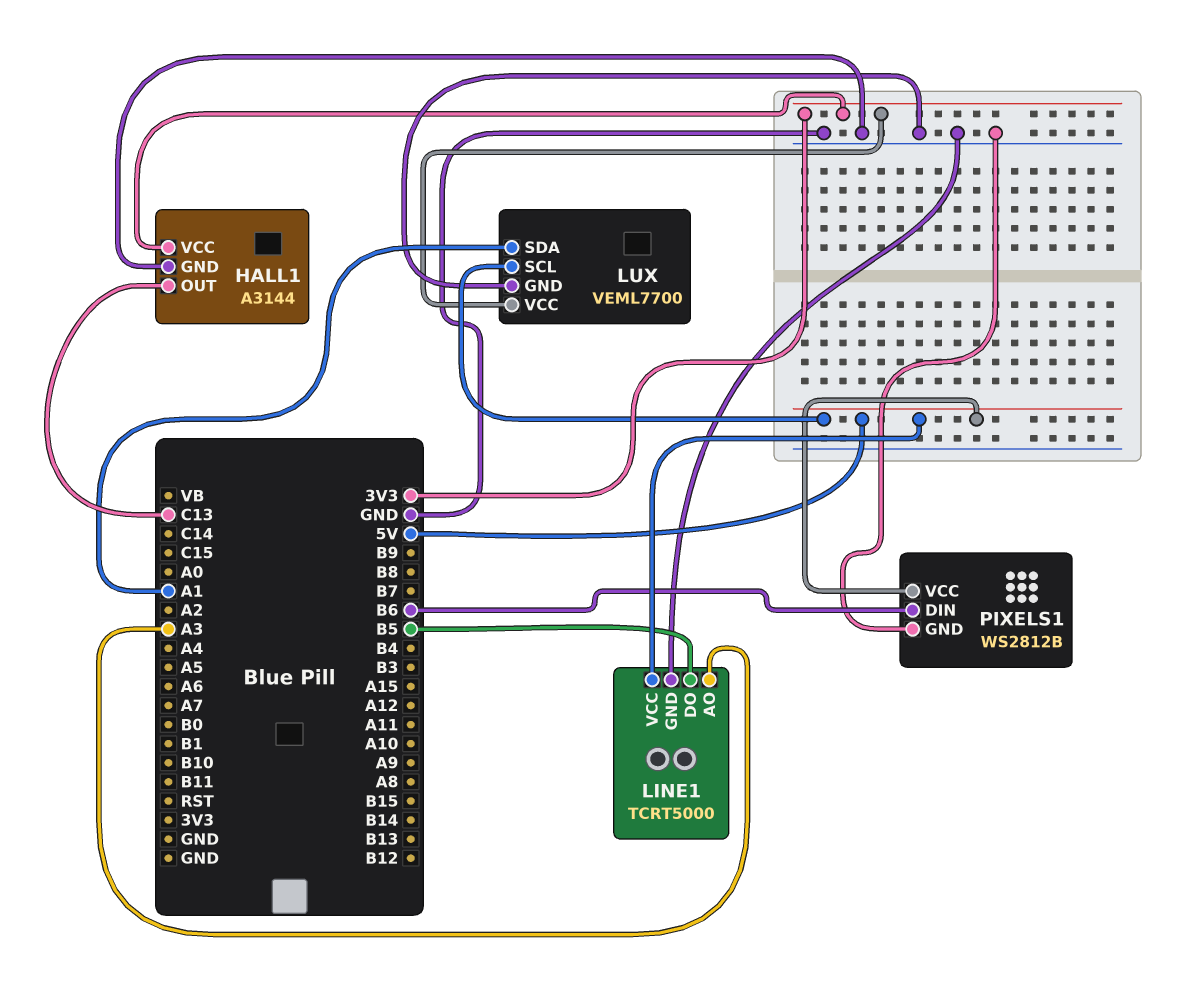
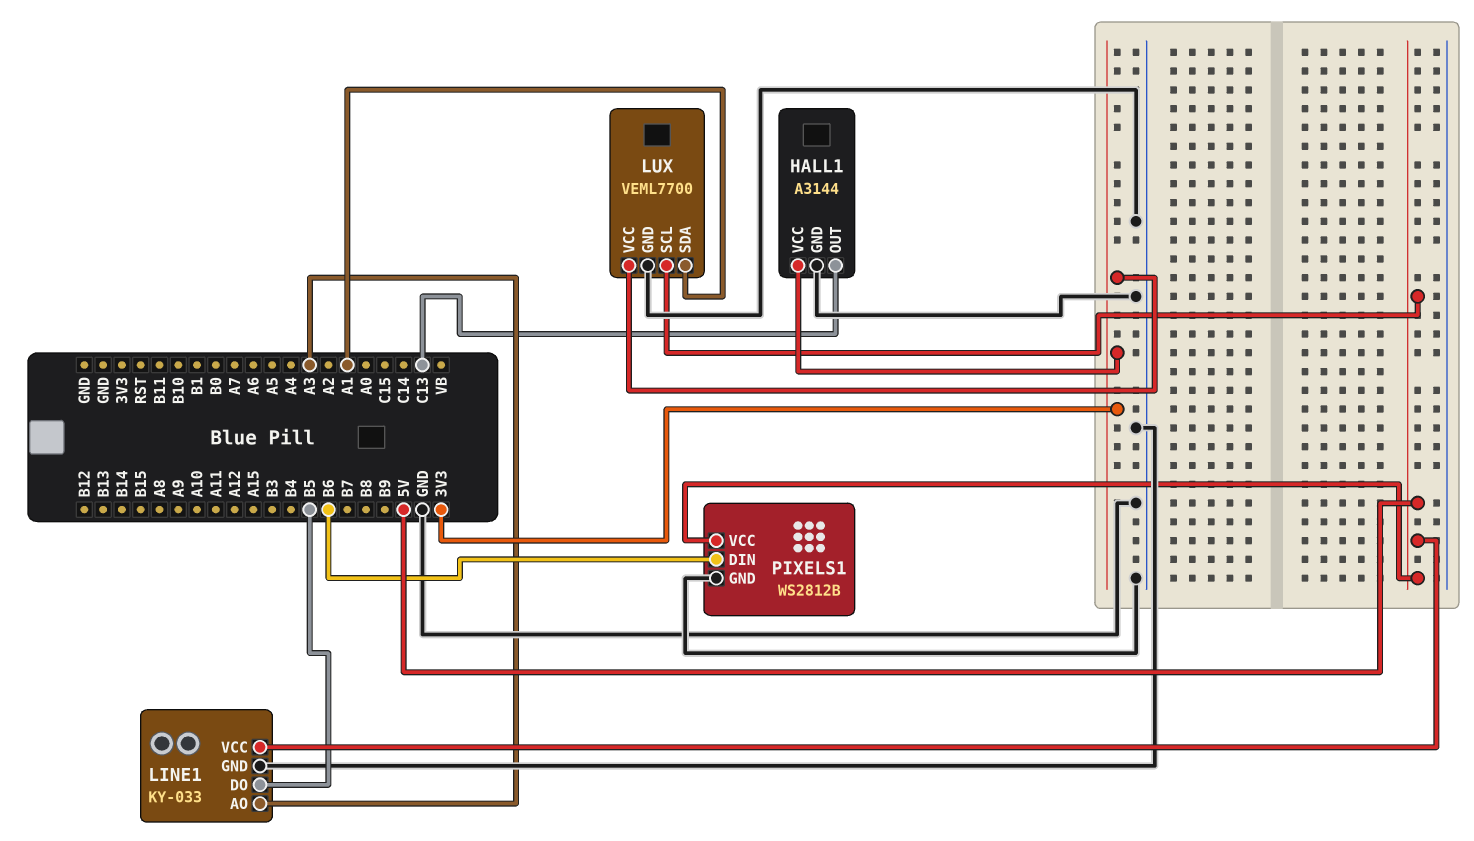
LINE1: TCRT5000 -> KY-033

